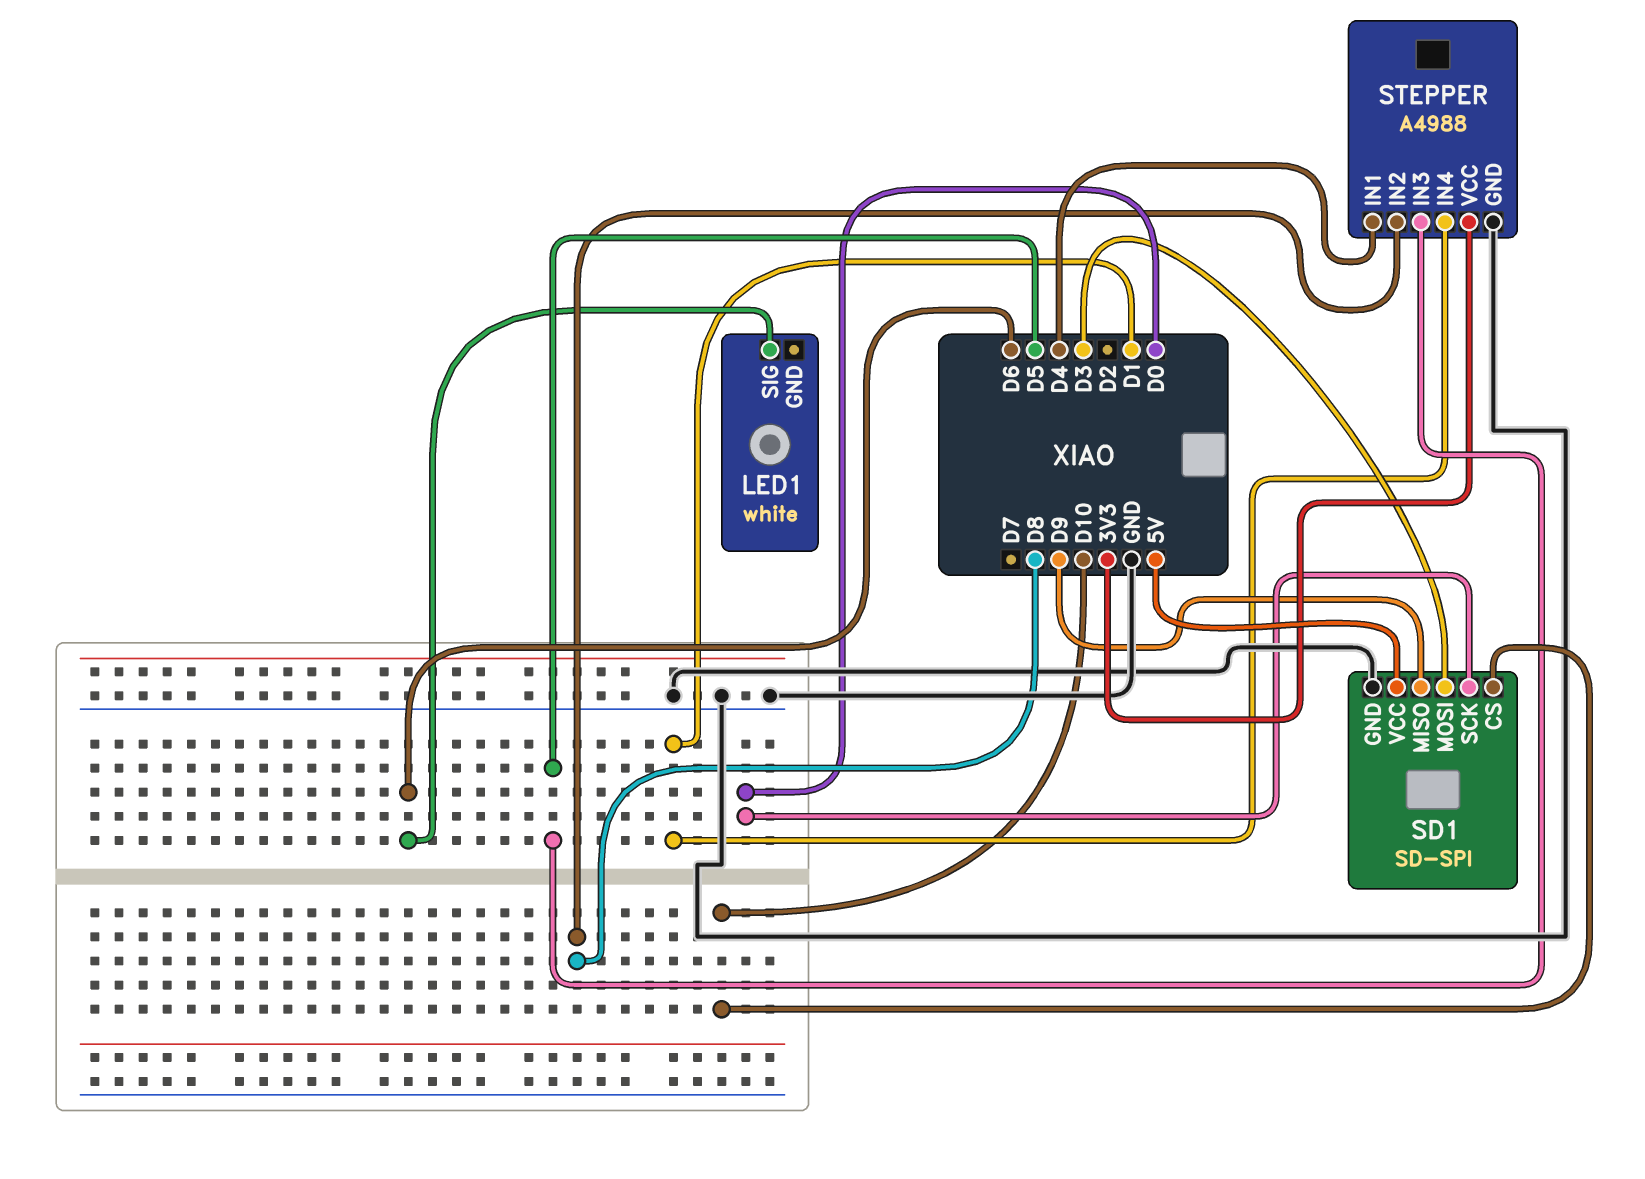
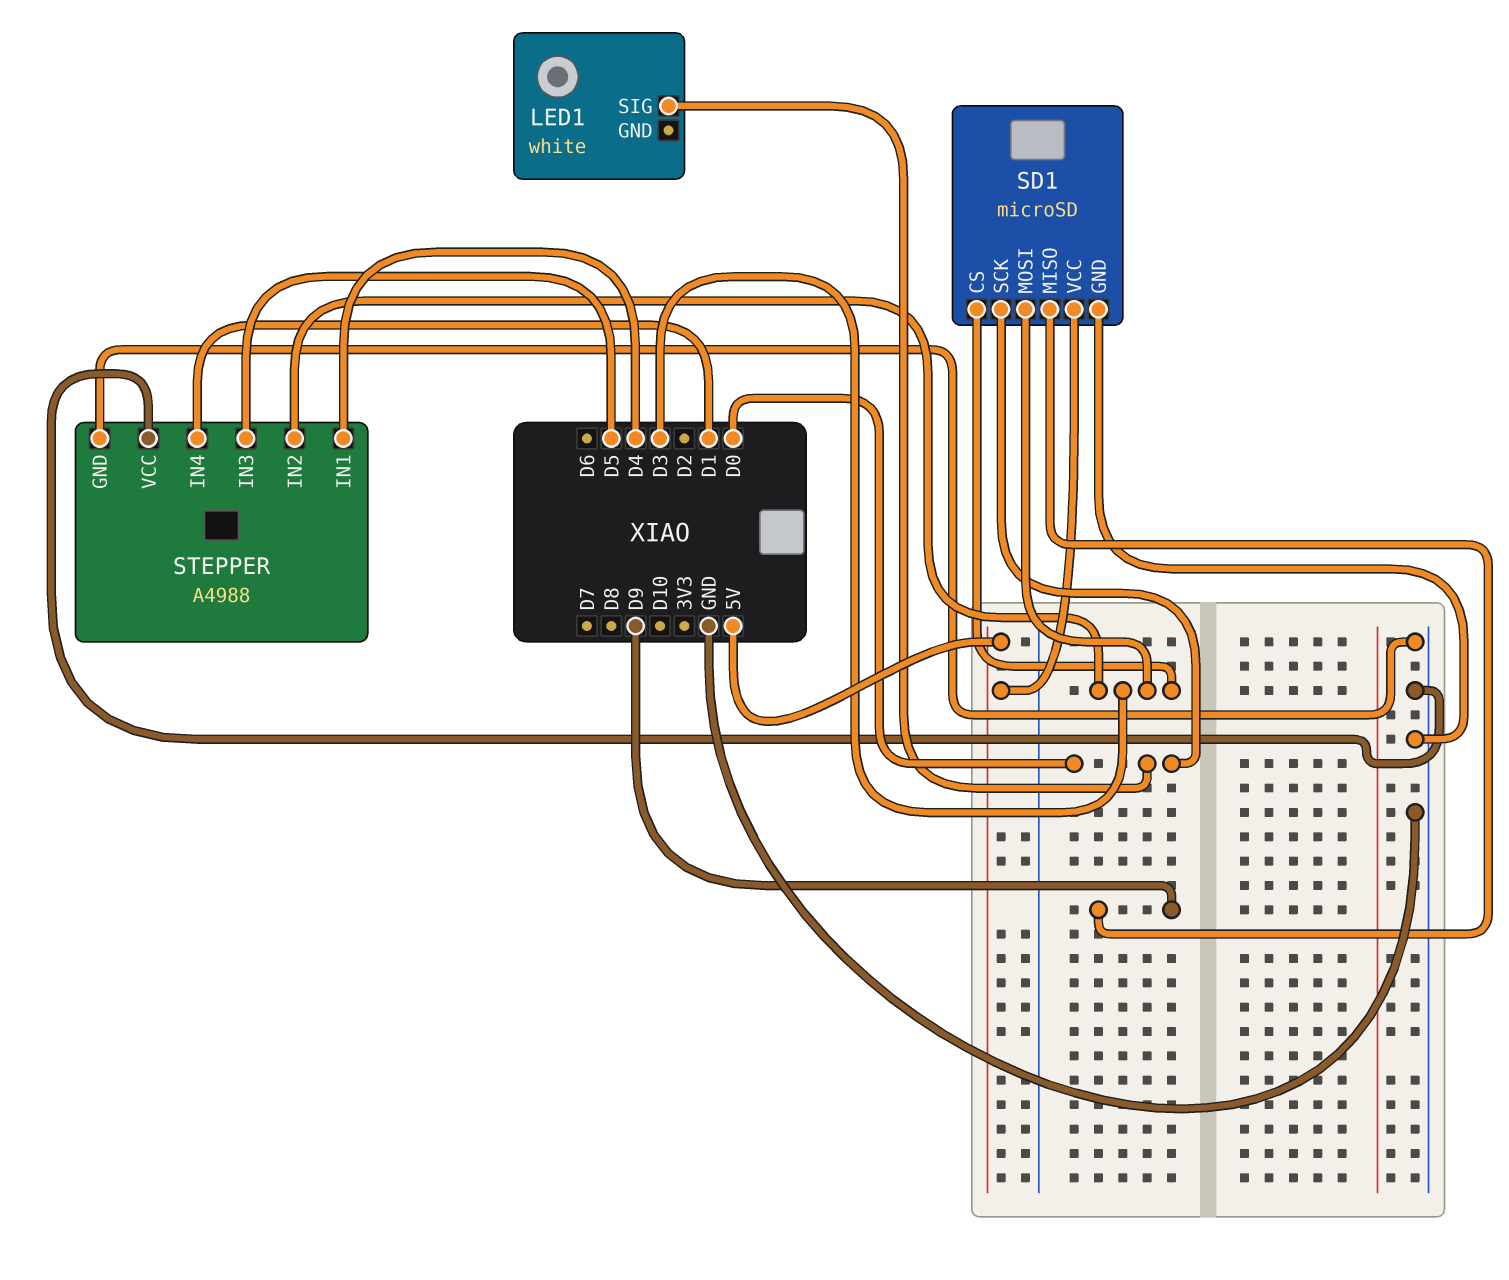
LED1 pin SIG: D6 -> D0
SD1: SD-SPI -> microSD
SD1 pin CS: D10 -> D3
STEPPER pin IN2: D8 -> D3
STEPPER pin VCC: 3V3 -> GND

